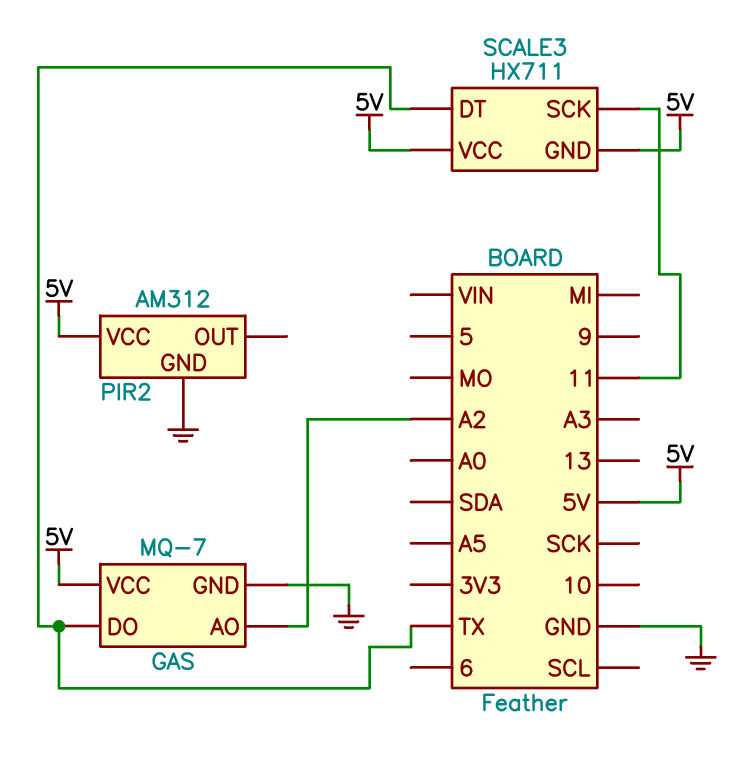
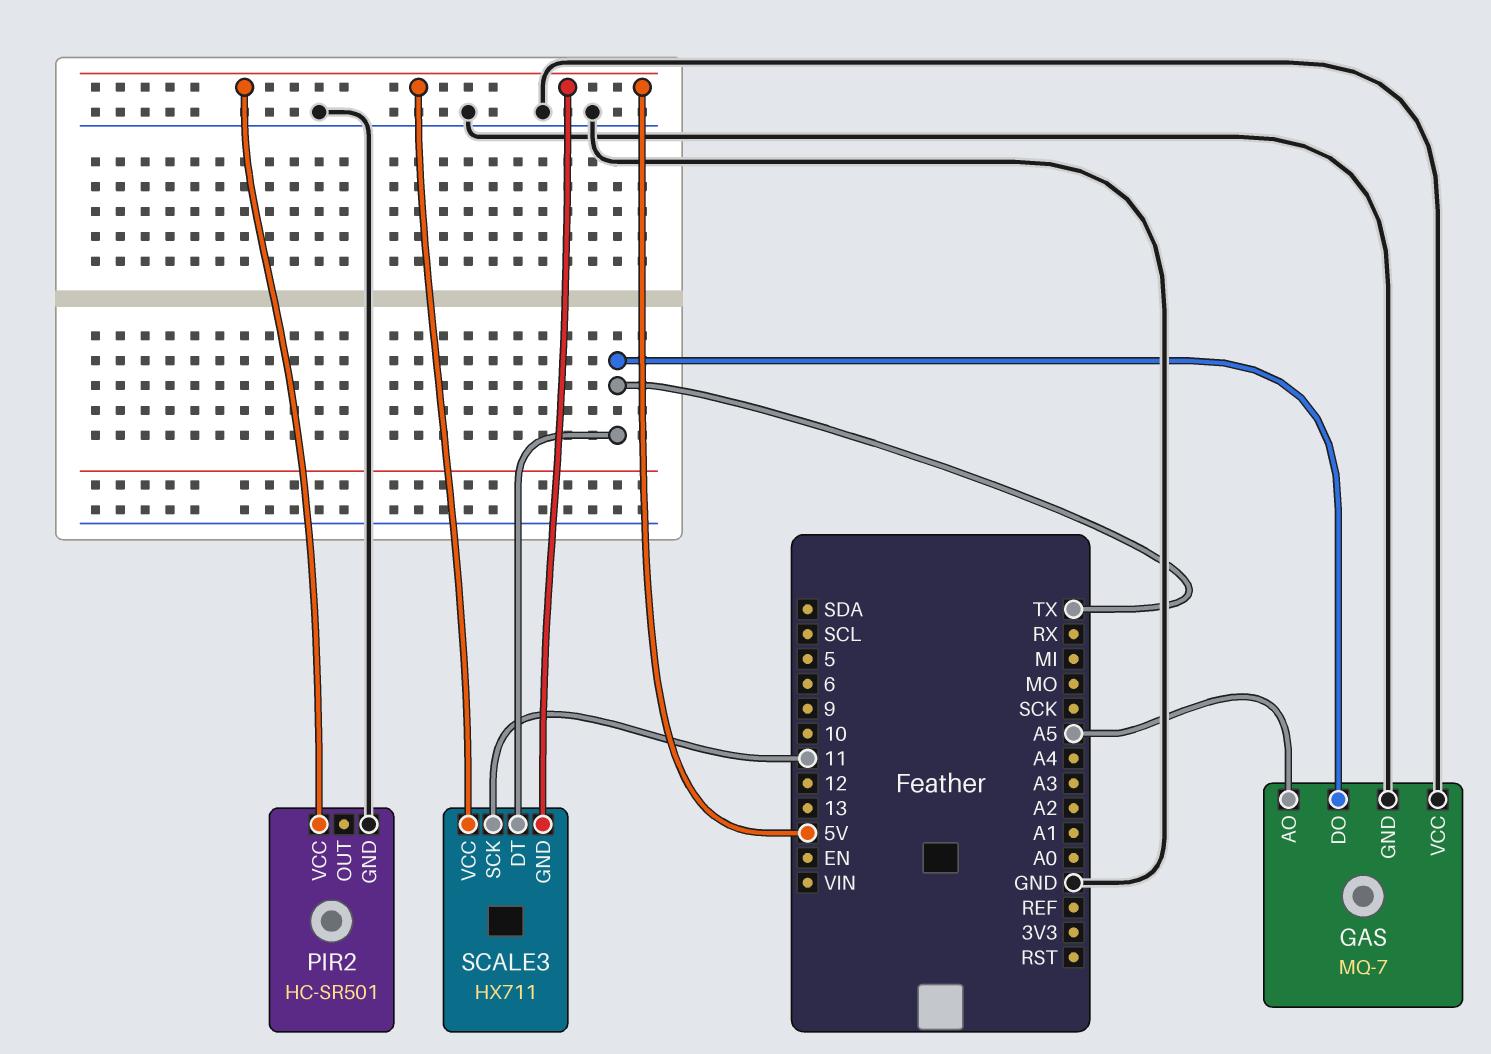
GAS pin AO: A2 -> A5
GAS pin VCC: 5V -> GND
PIR2: AM312 -> HC-SR501

